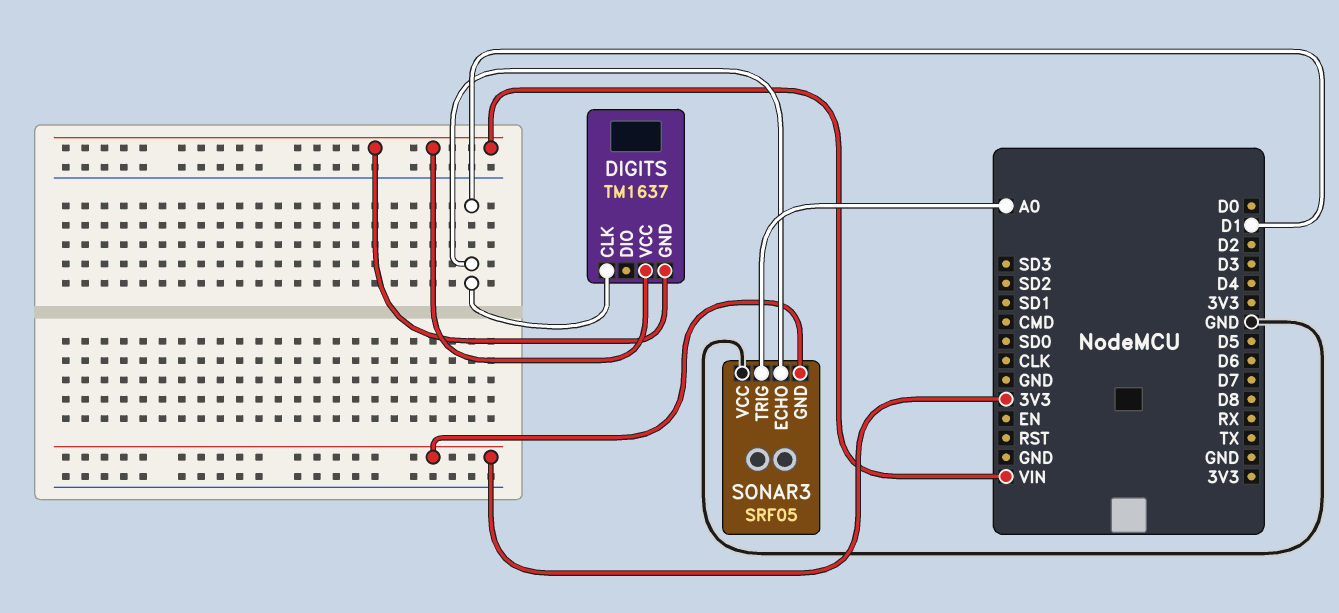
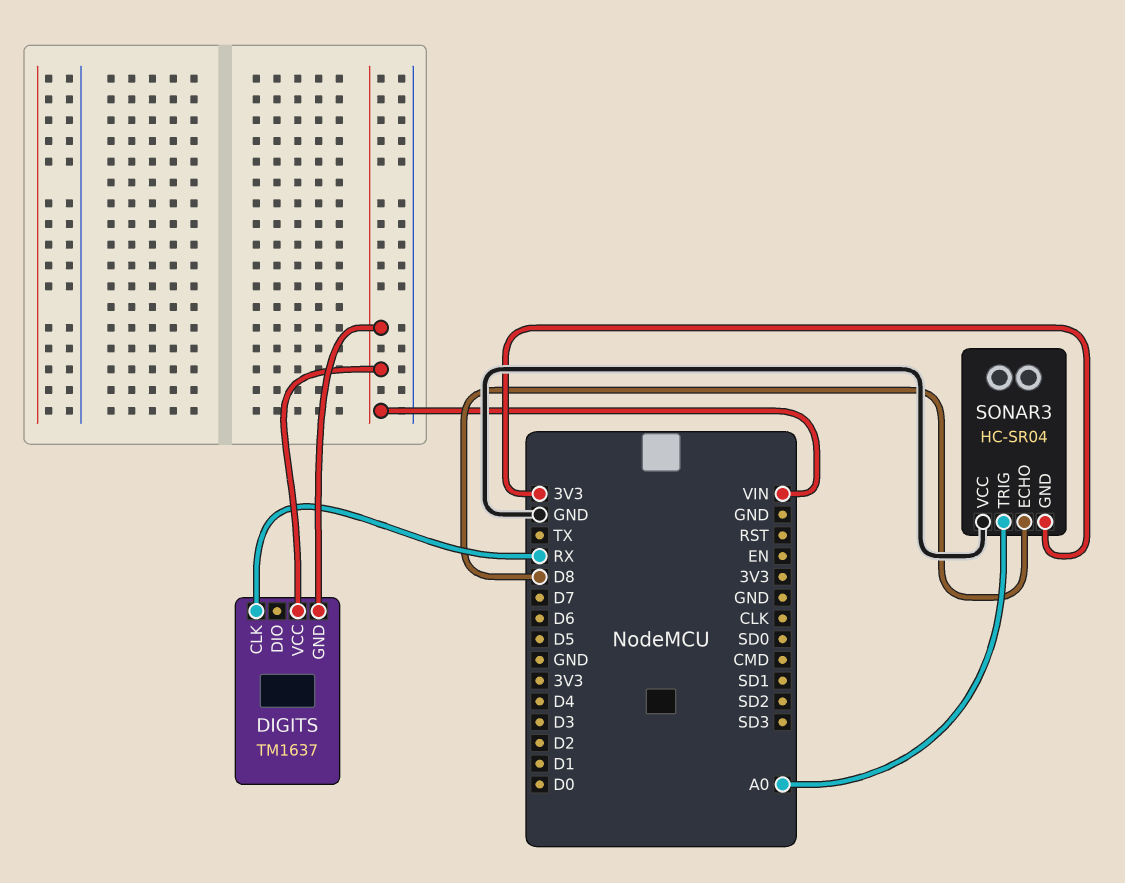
DIGITS pin CLK: D1 -> RX
SONAR3: SRF05 -> HC-SR04
SONAR3 pin ECHO: D1 -> D8

